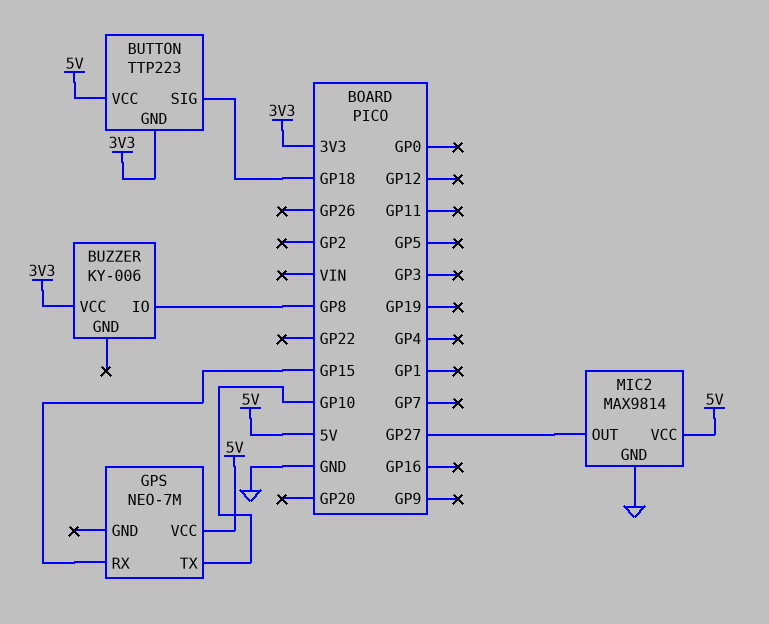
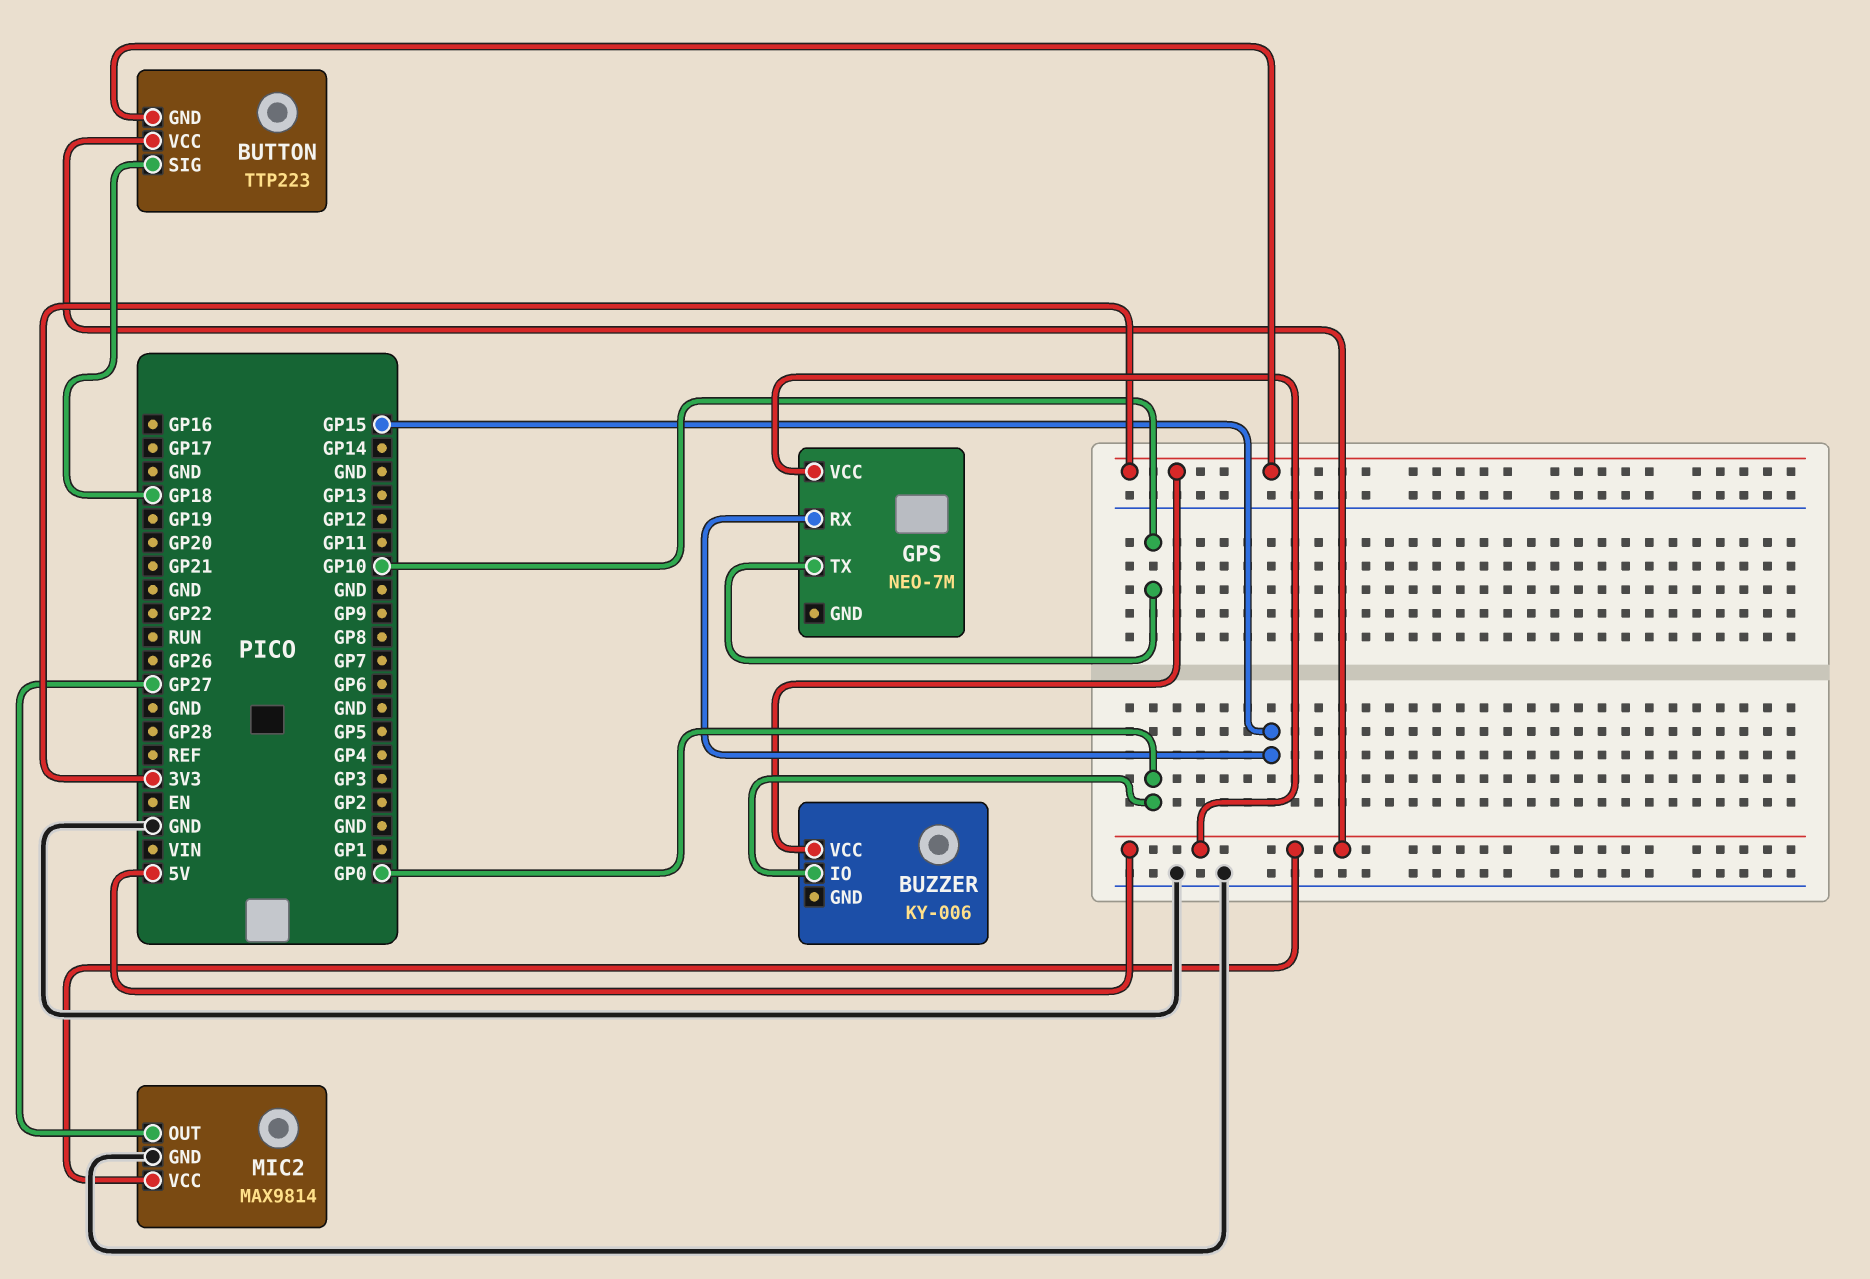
BUZZER pin IO: GP8 -> GP0

